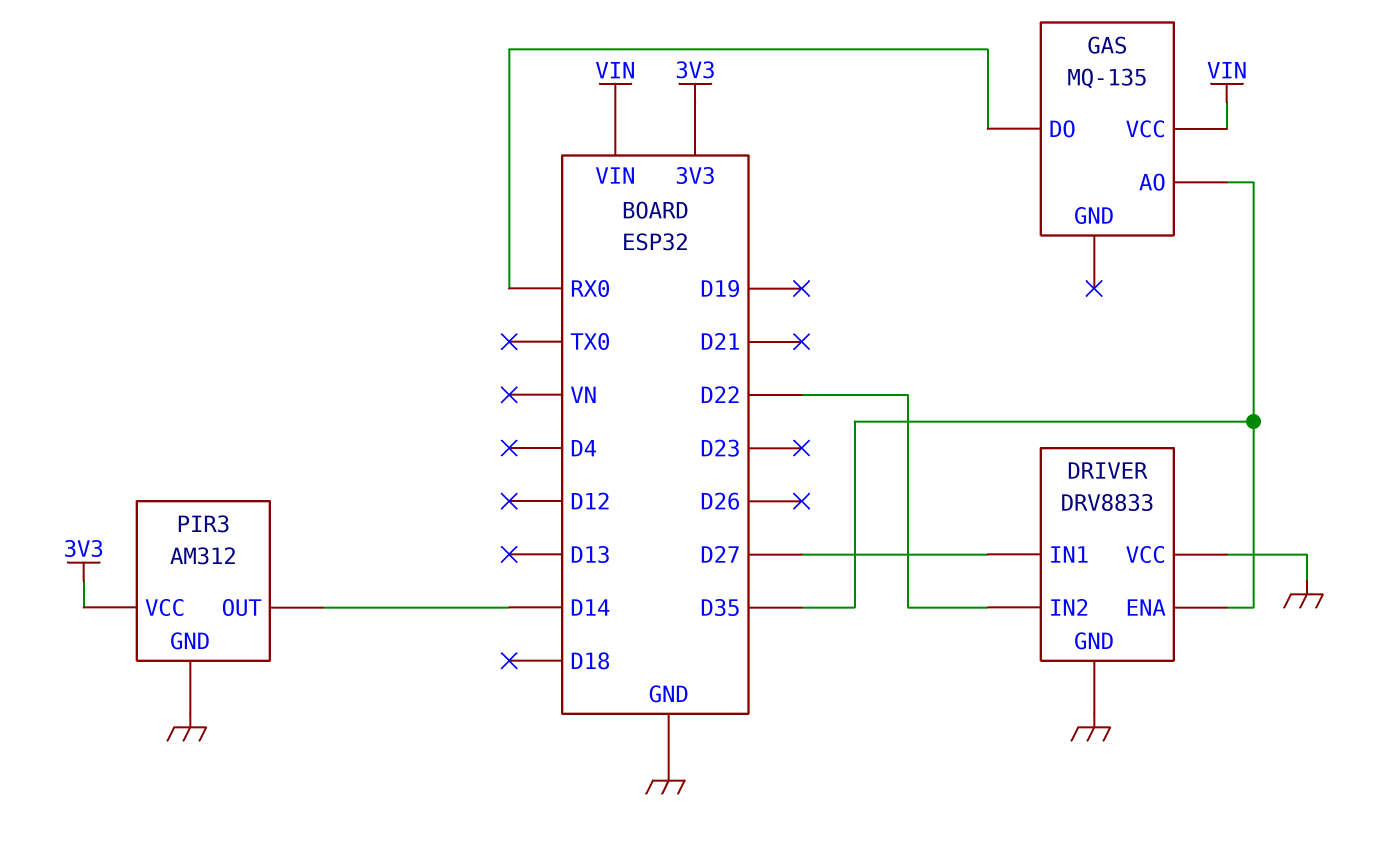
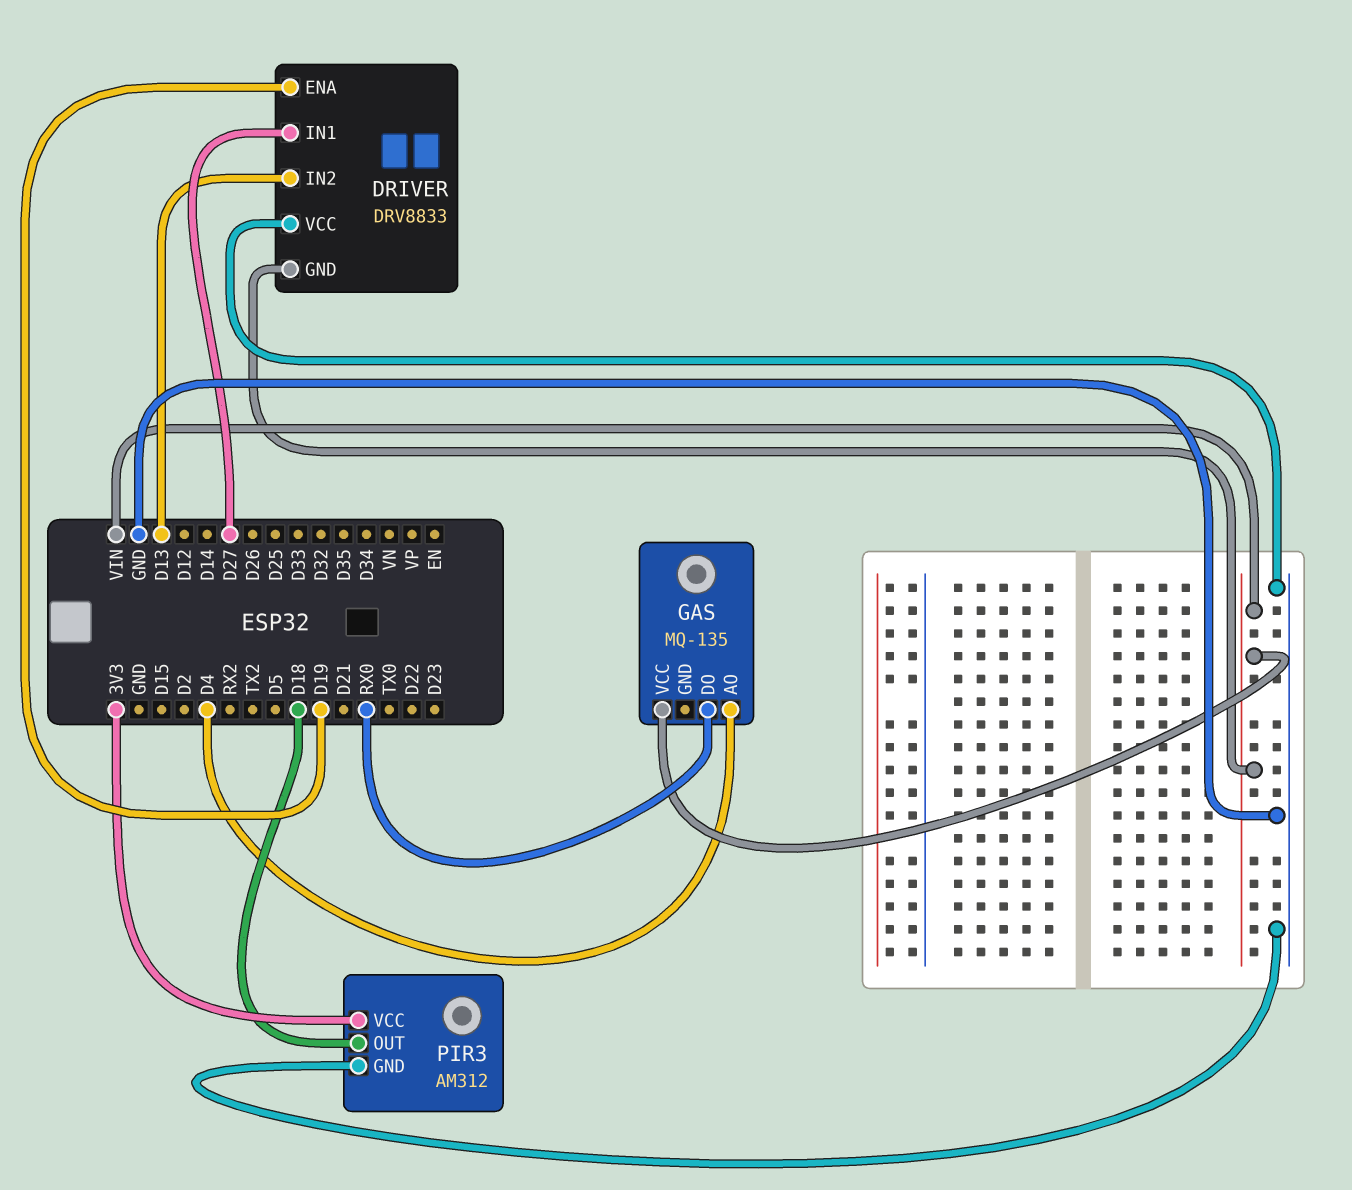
DRIVER pin ENA: D35 -> D19
DRIVER pin GND: GND -> VIN
DRIVER pin IN2: D22 -> D13
GAS pin AO: D35 -> D4
PIR3 pin OUT: D14 -> D18

